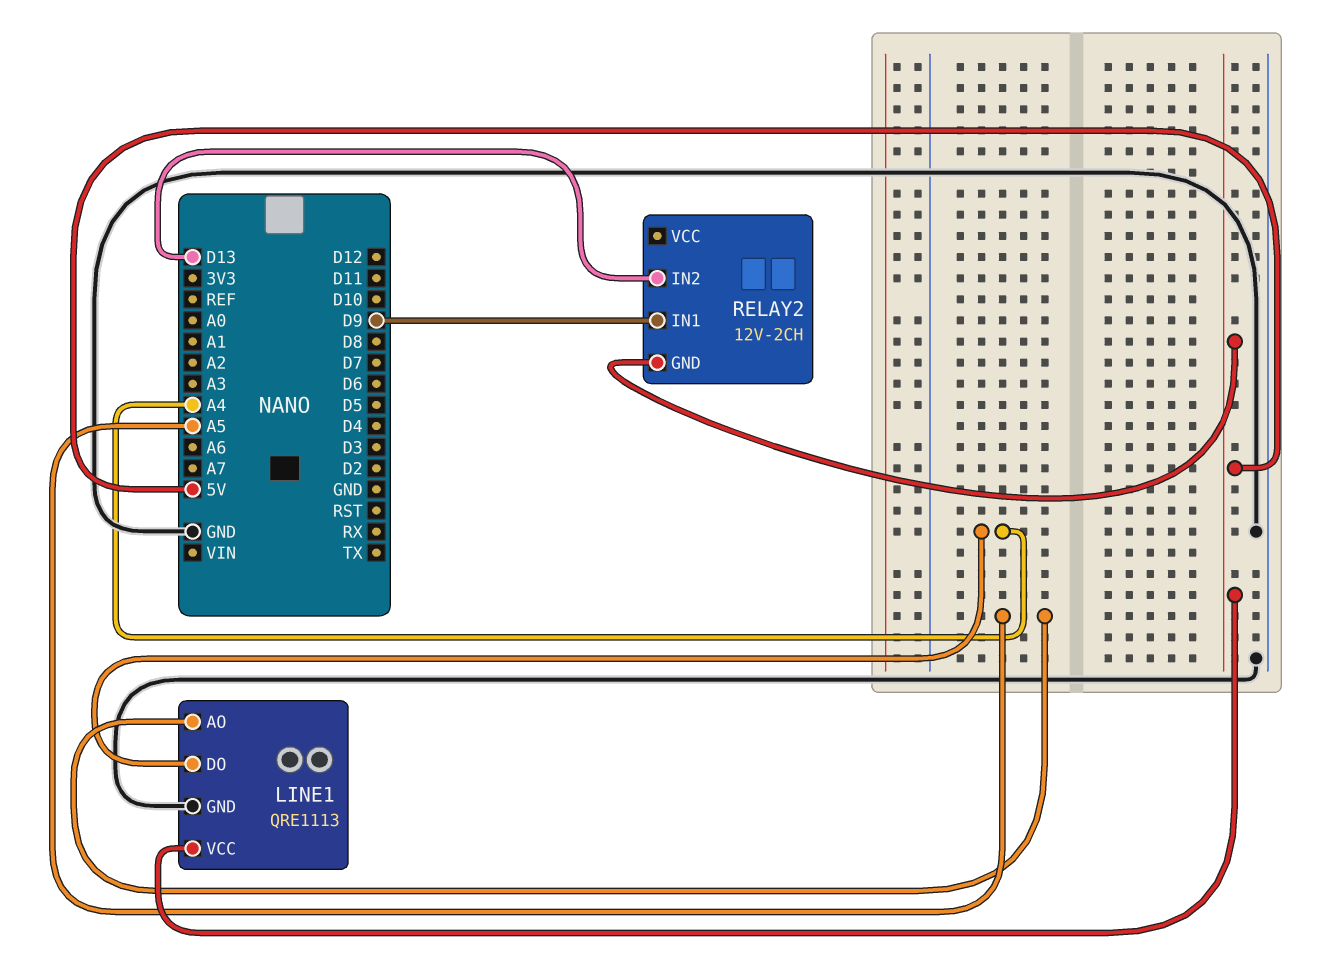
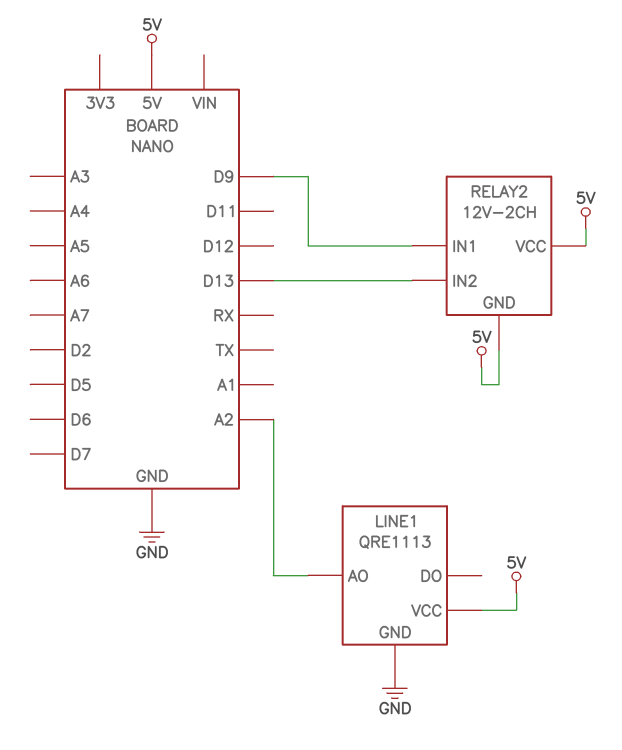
LINE1 pin AO: A5 -> A2
LINE1 pin DO: A4 -> none
RELAY2 pin VCC: none -> 5V

